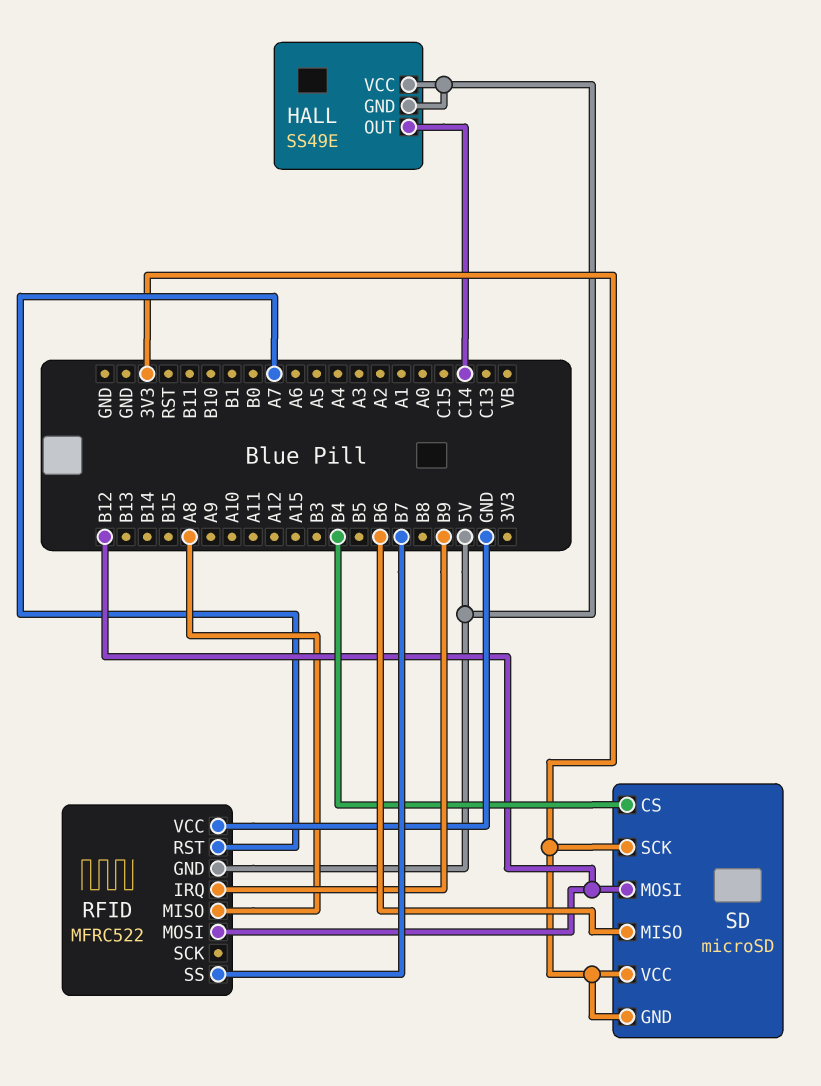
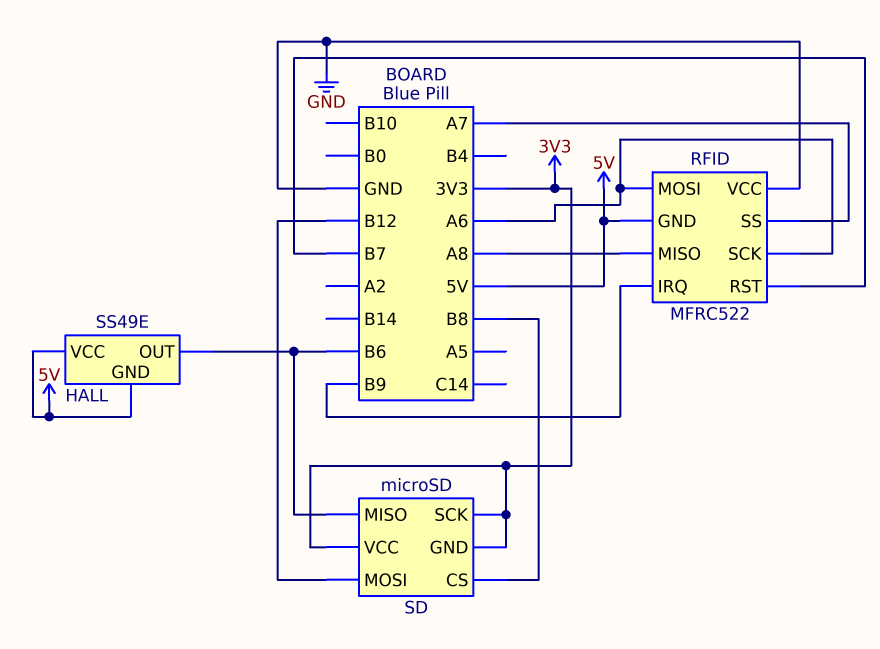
HALL pin OUT: C14 -> B6
RFID pin MOSI: B12 -> A6
RFID pin RST: A7 -> B7
RFID pin SCK: none -> A6
RFID pin SS: B7 -> A7
SD pin CS: B4 -> B8

